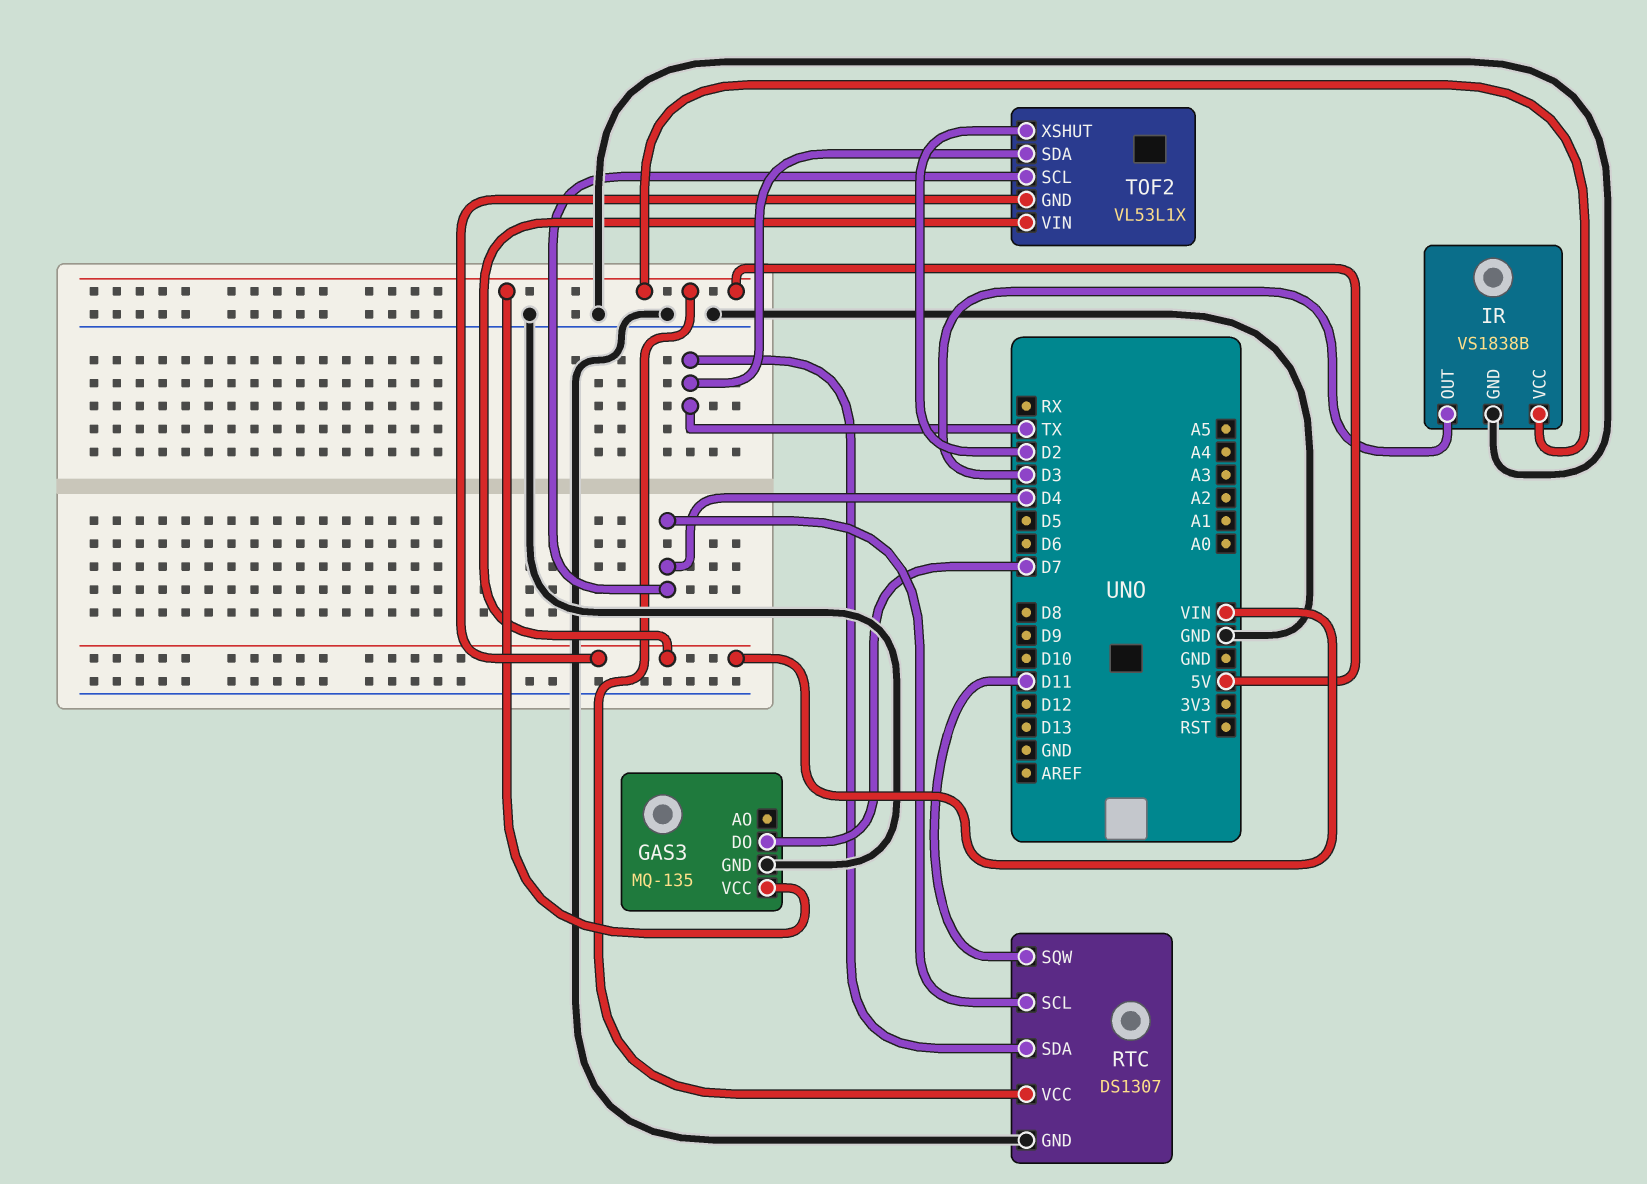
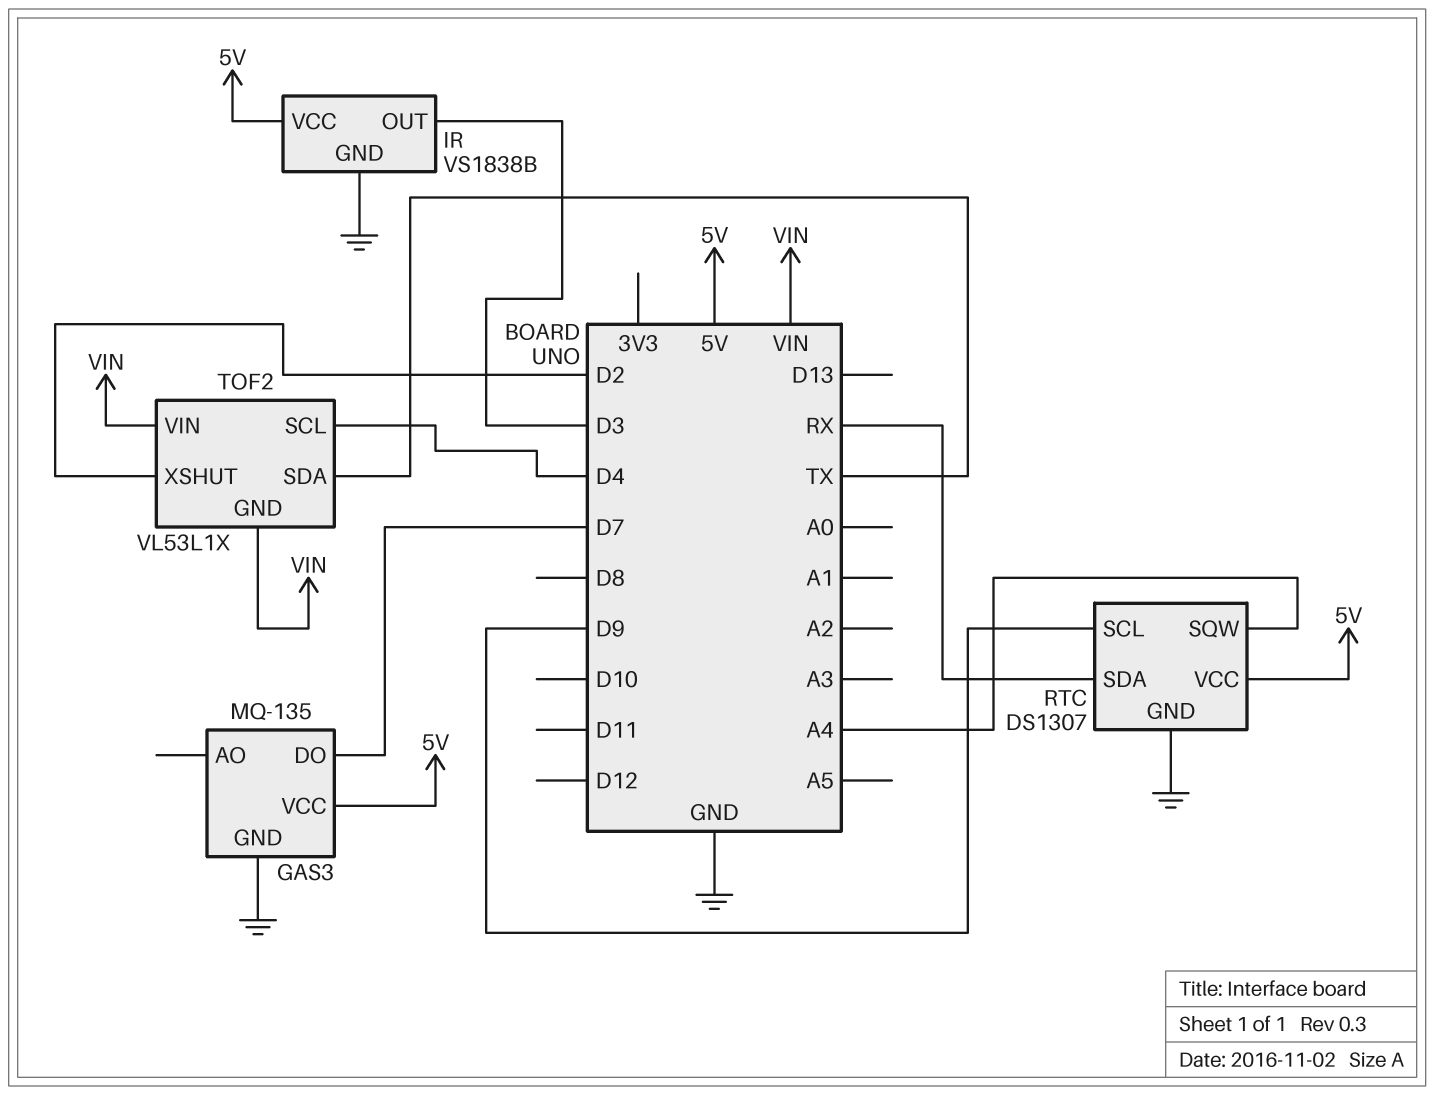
RTC pin SCL: D4 -> D9
RTC pin SDA: TX -> RX
RTC pin SQW: D11 -> A4

